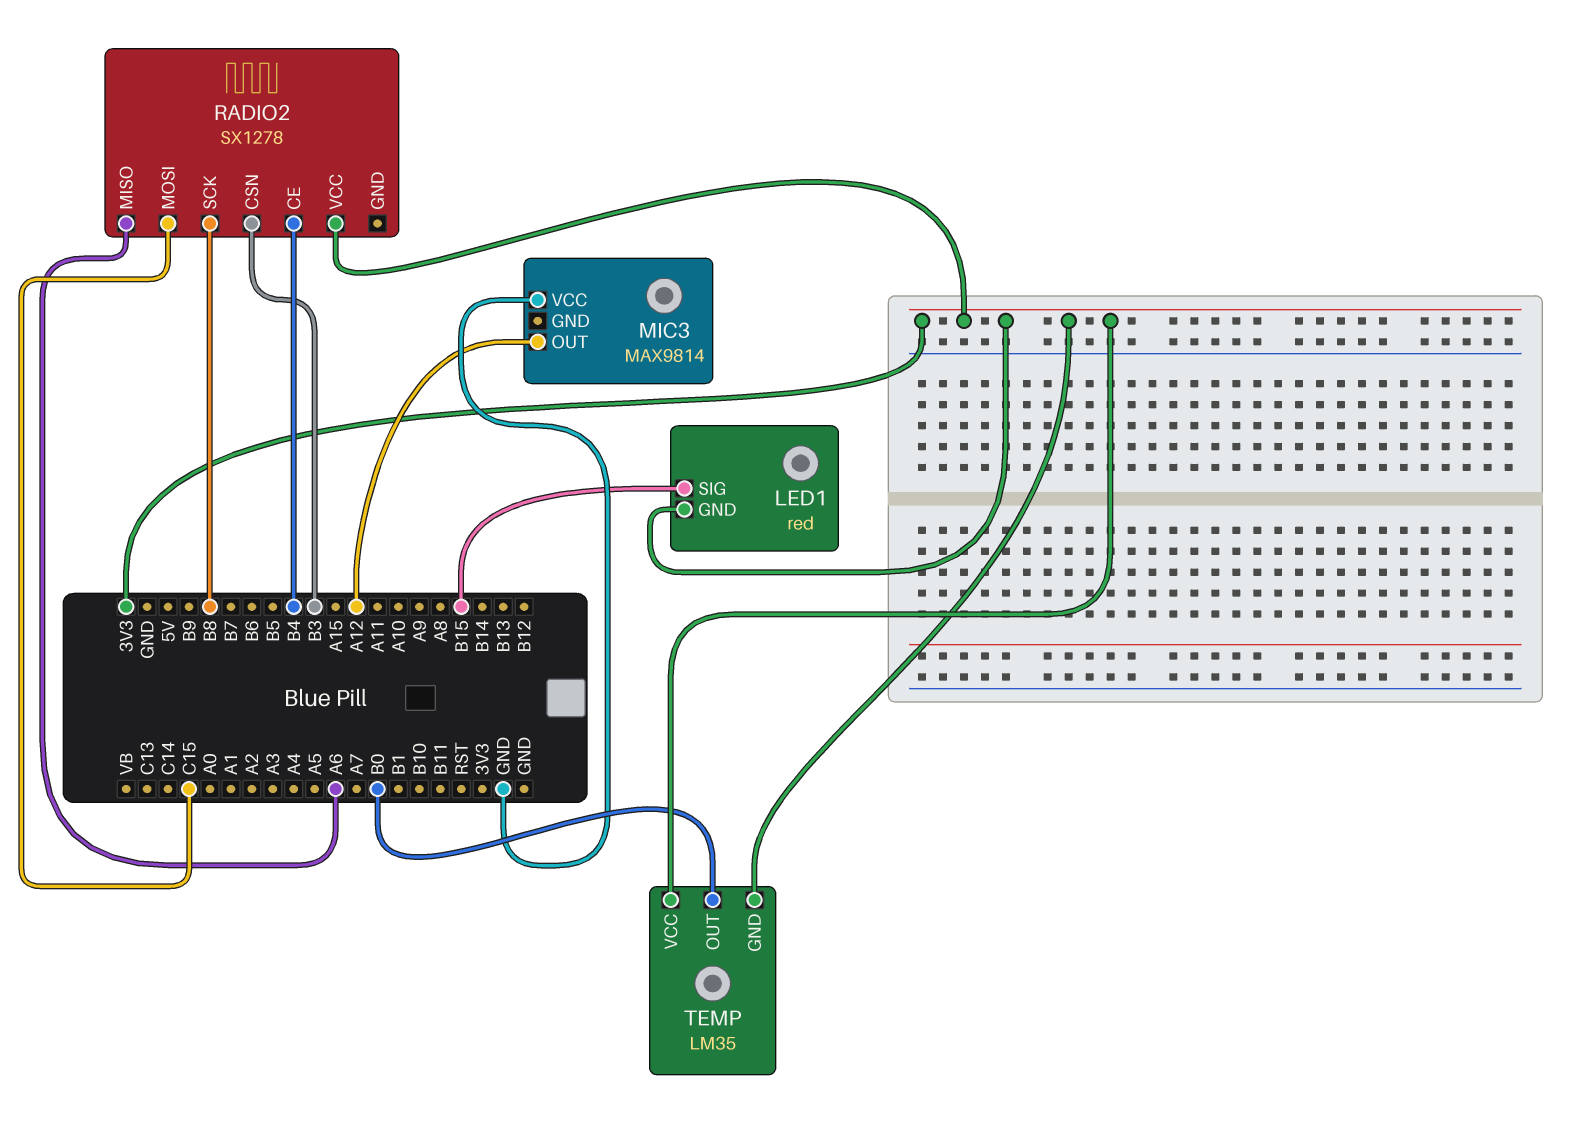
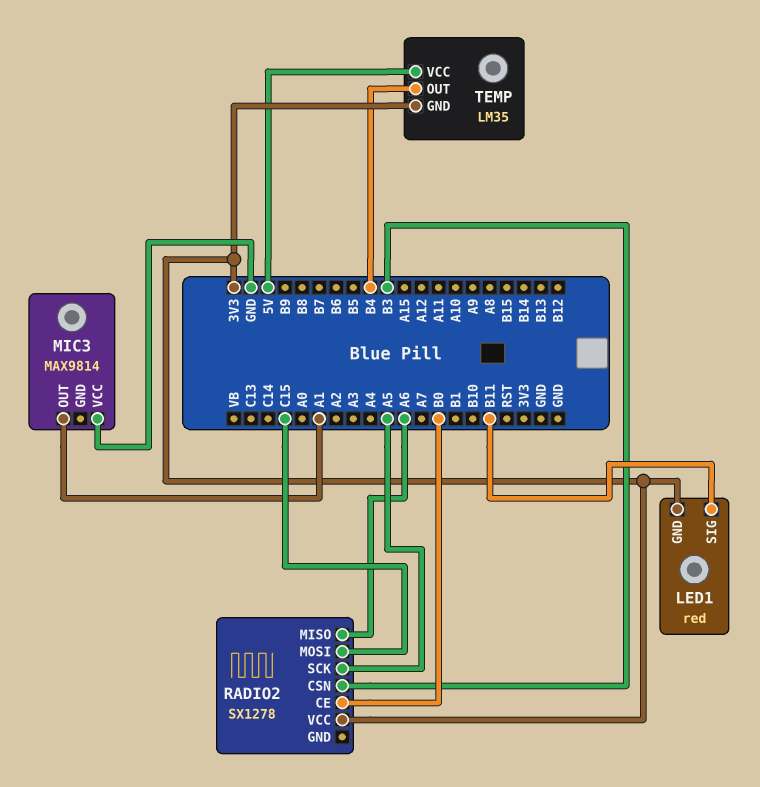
LED1 pin SIG: B15 -> B11
MIC3 pin OUT: A12 -> A1
RADIO2 pin CE: B4 -> B0
RADIO2 pin SCK: B8 -> A5
TEMP pin OUT: B0 -> B4
TEMP pin VCC: 3V3 -> 5V

